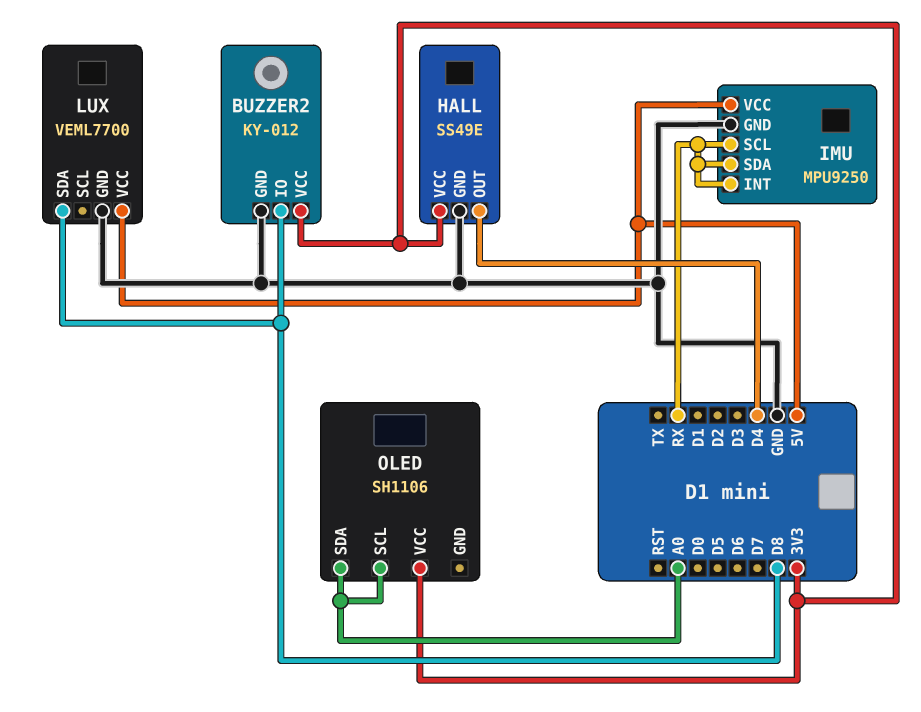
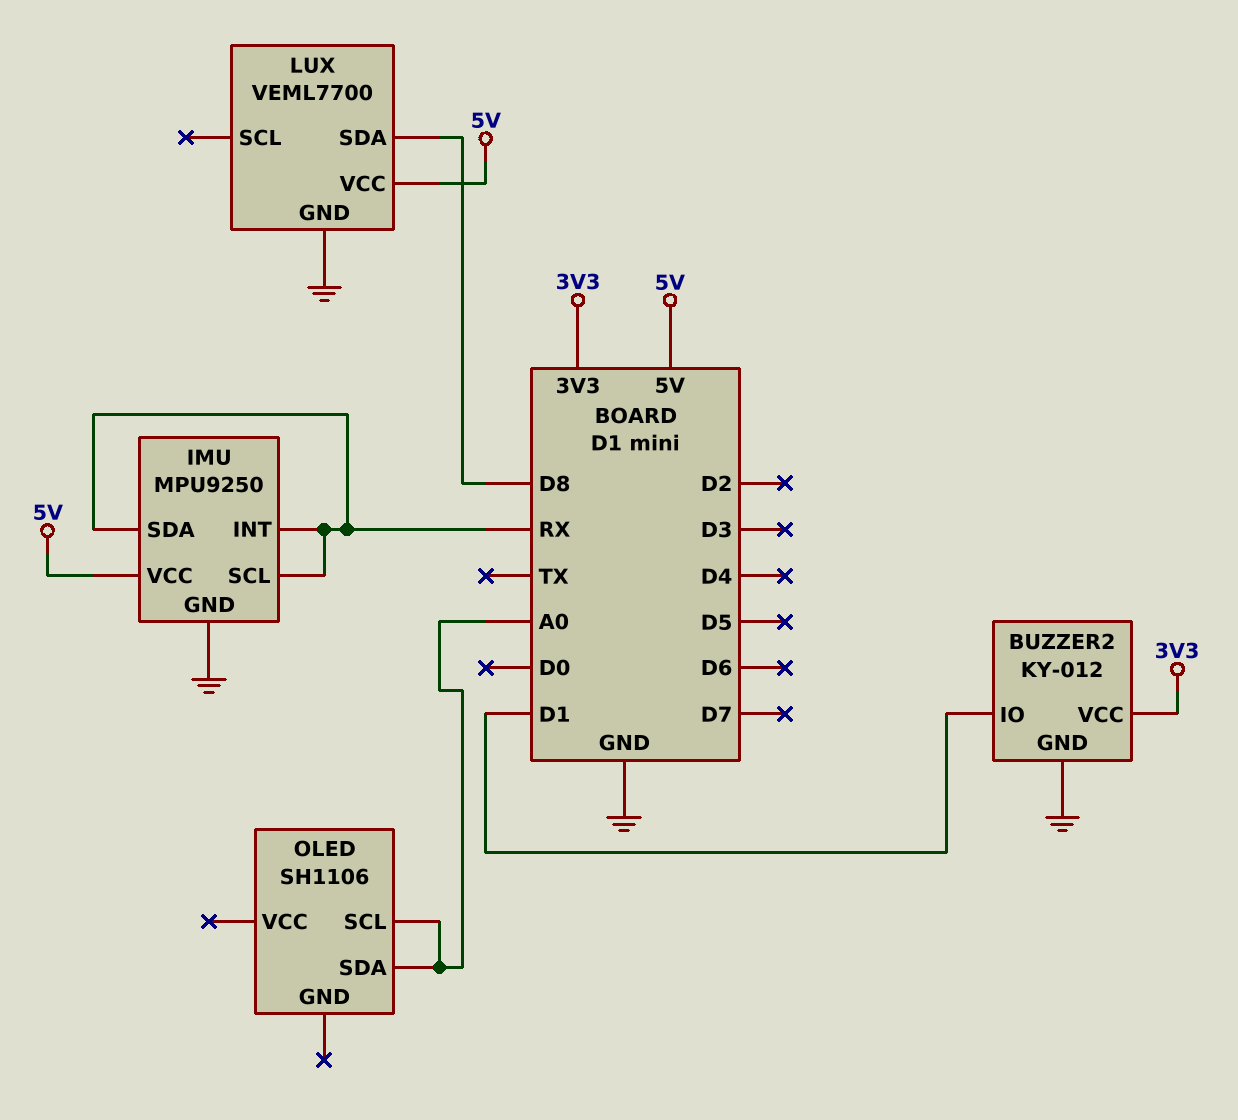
BUZZER2 pin IO: D8 -> D1
HALL: SS49E -> none
HALL pin GND: GND -> none
HALL pin OUT: D4 -> none
HALL pin VCC: 3V3 -> none
OLED pin VCC: 3V3 -> none

